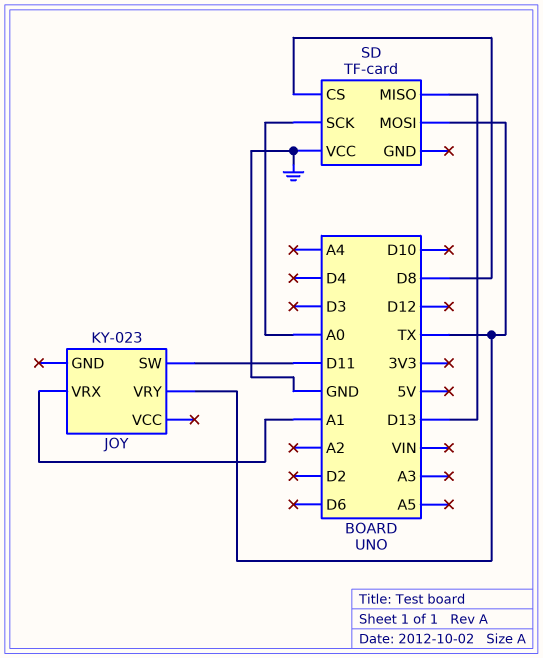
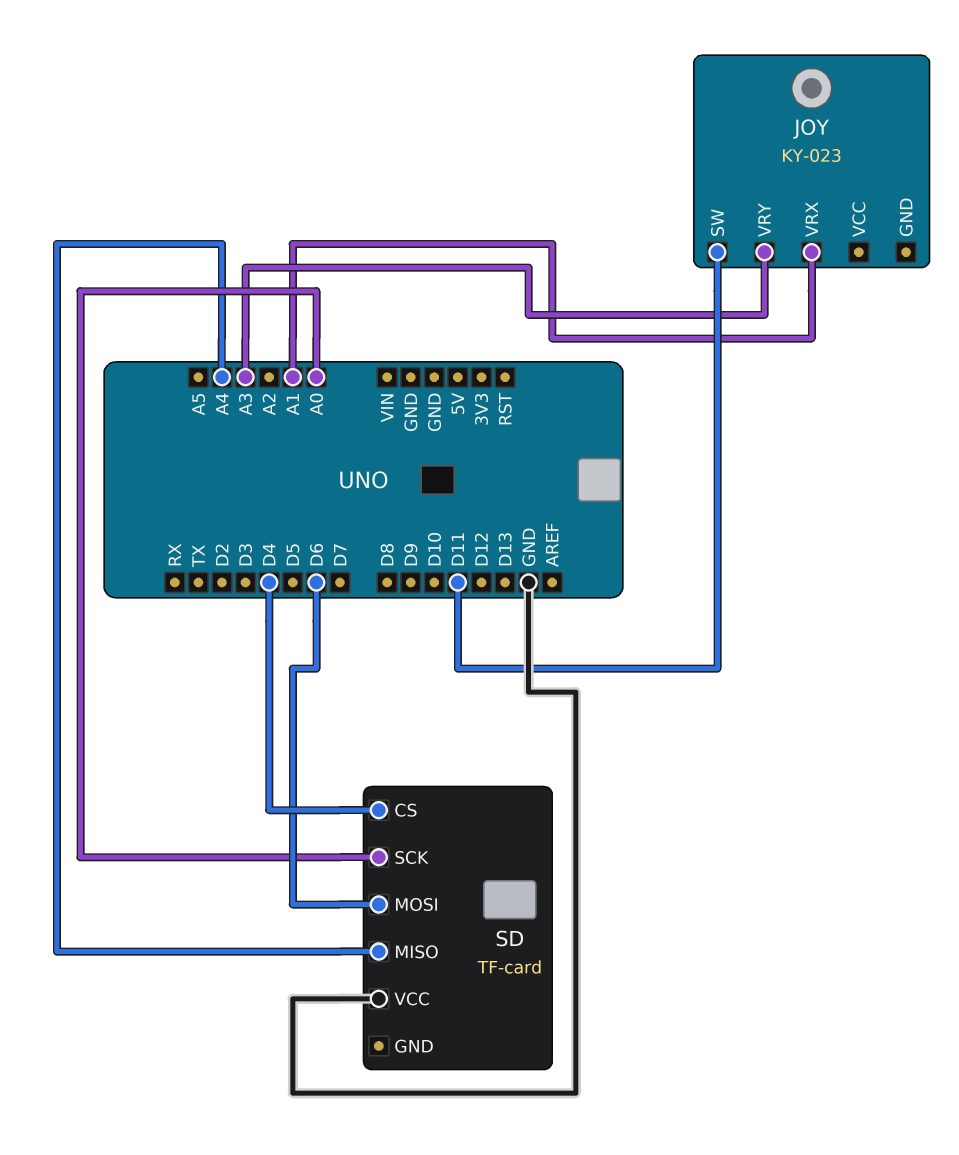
JOY pin VRY: TX -> A3
SD pin CS: D8 -> D4
SD pin MISO: D13 -> A4
SD pin MOSI: TX -> D6

